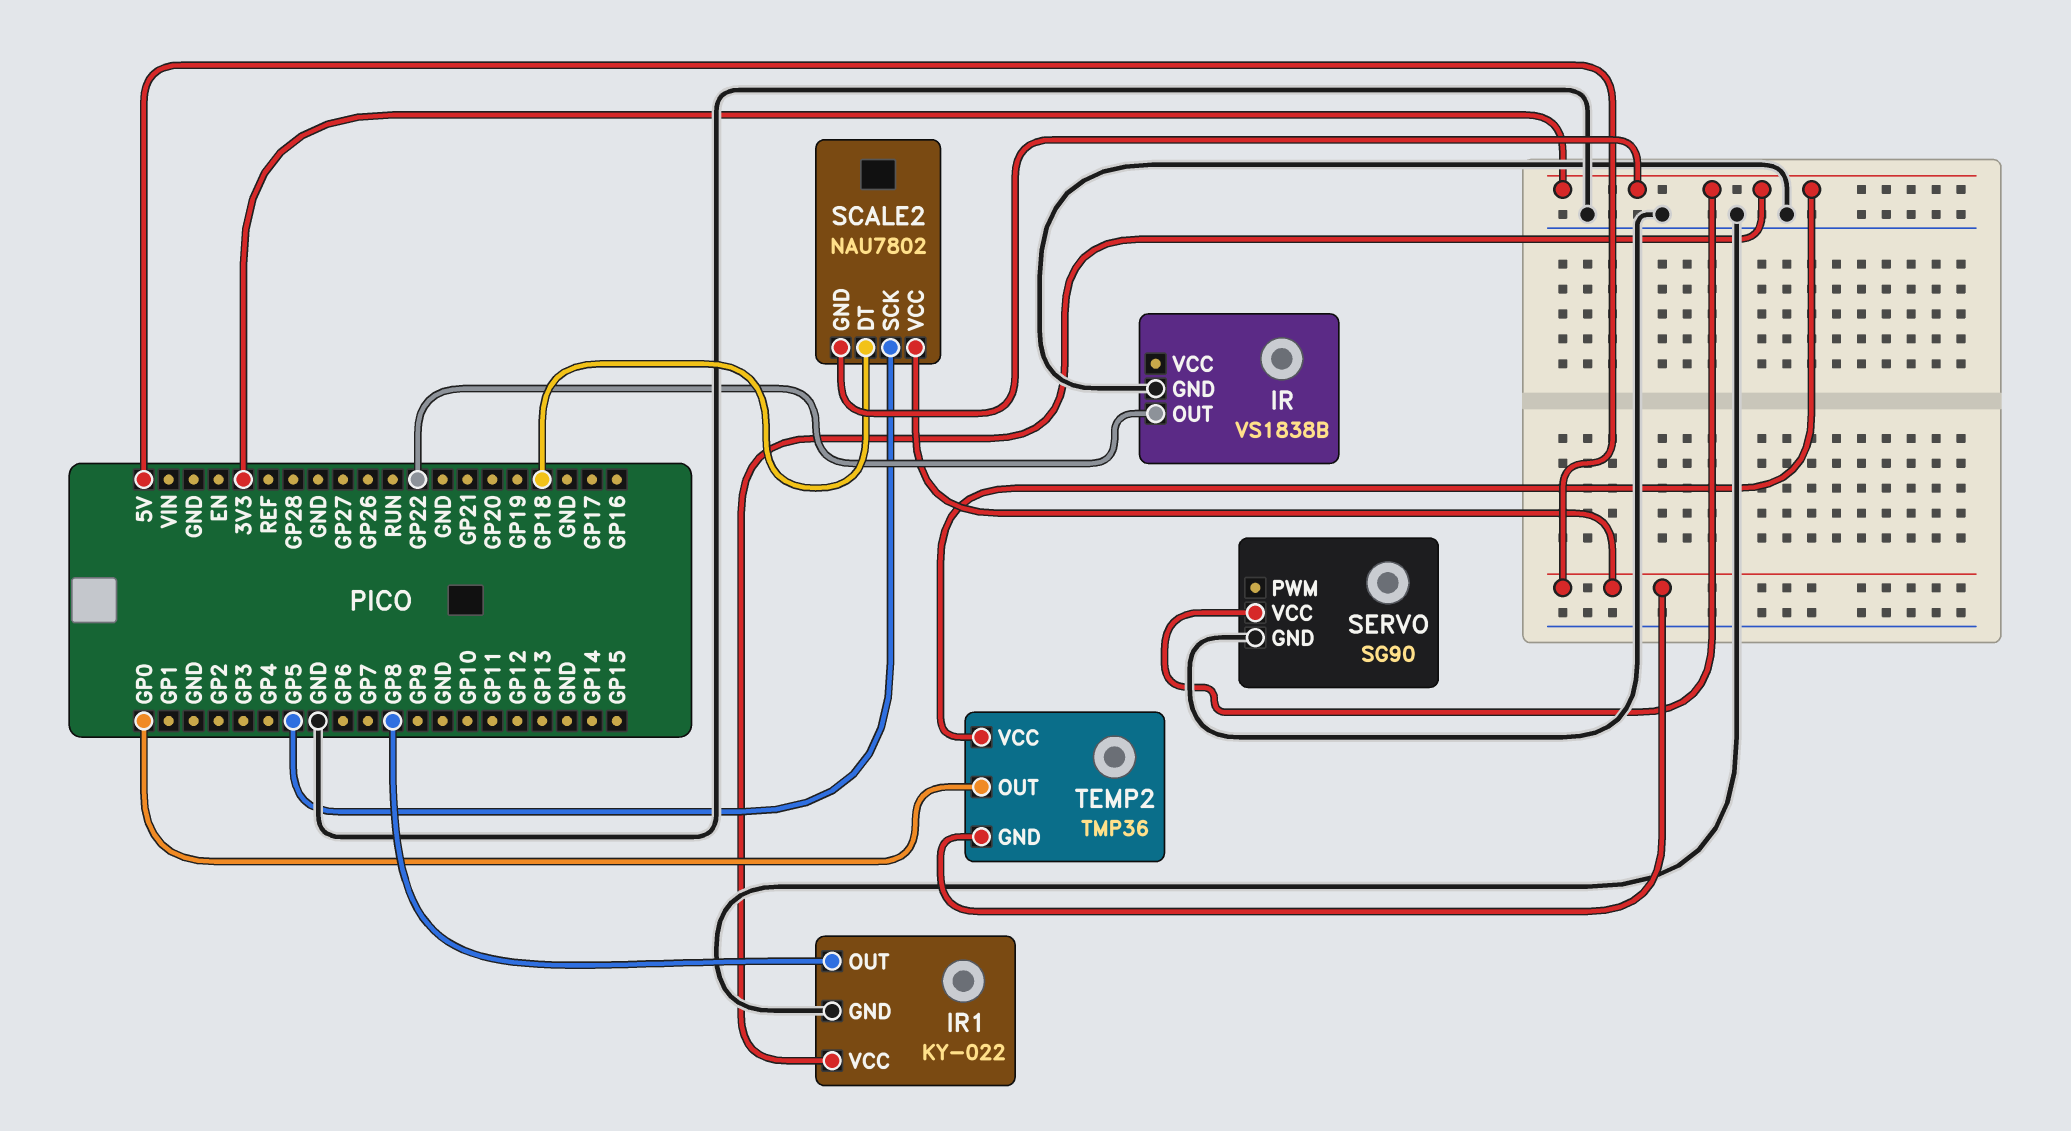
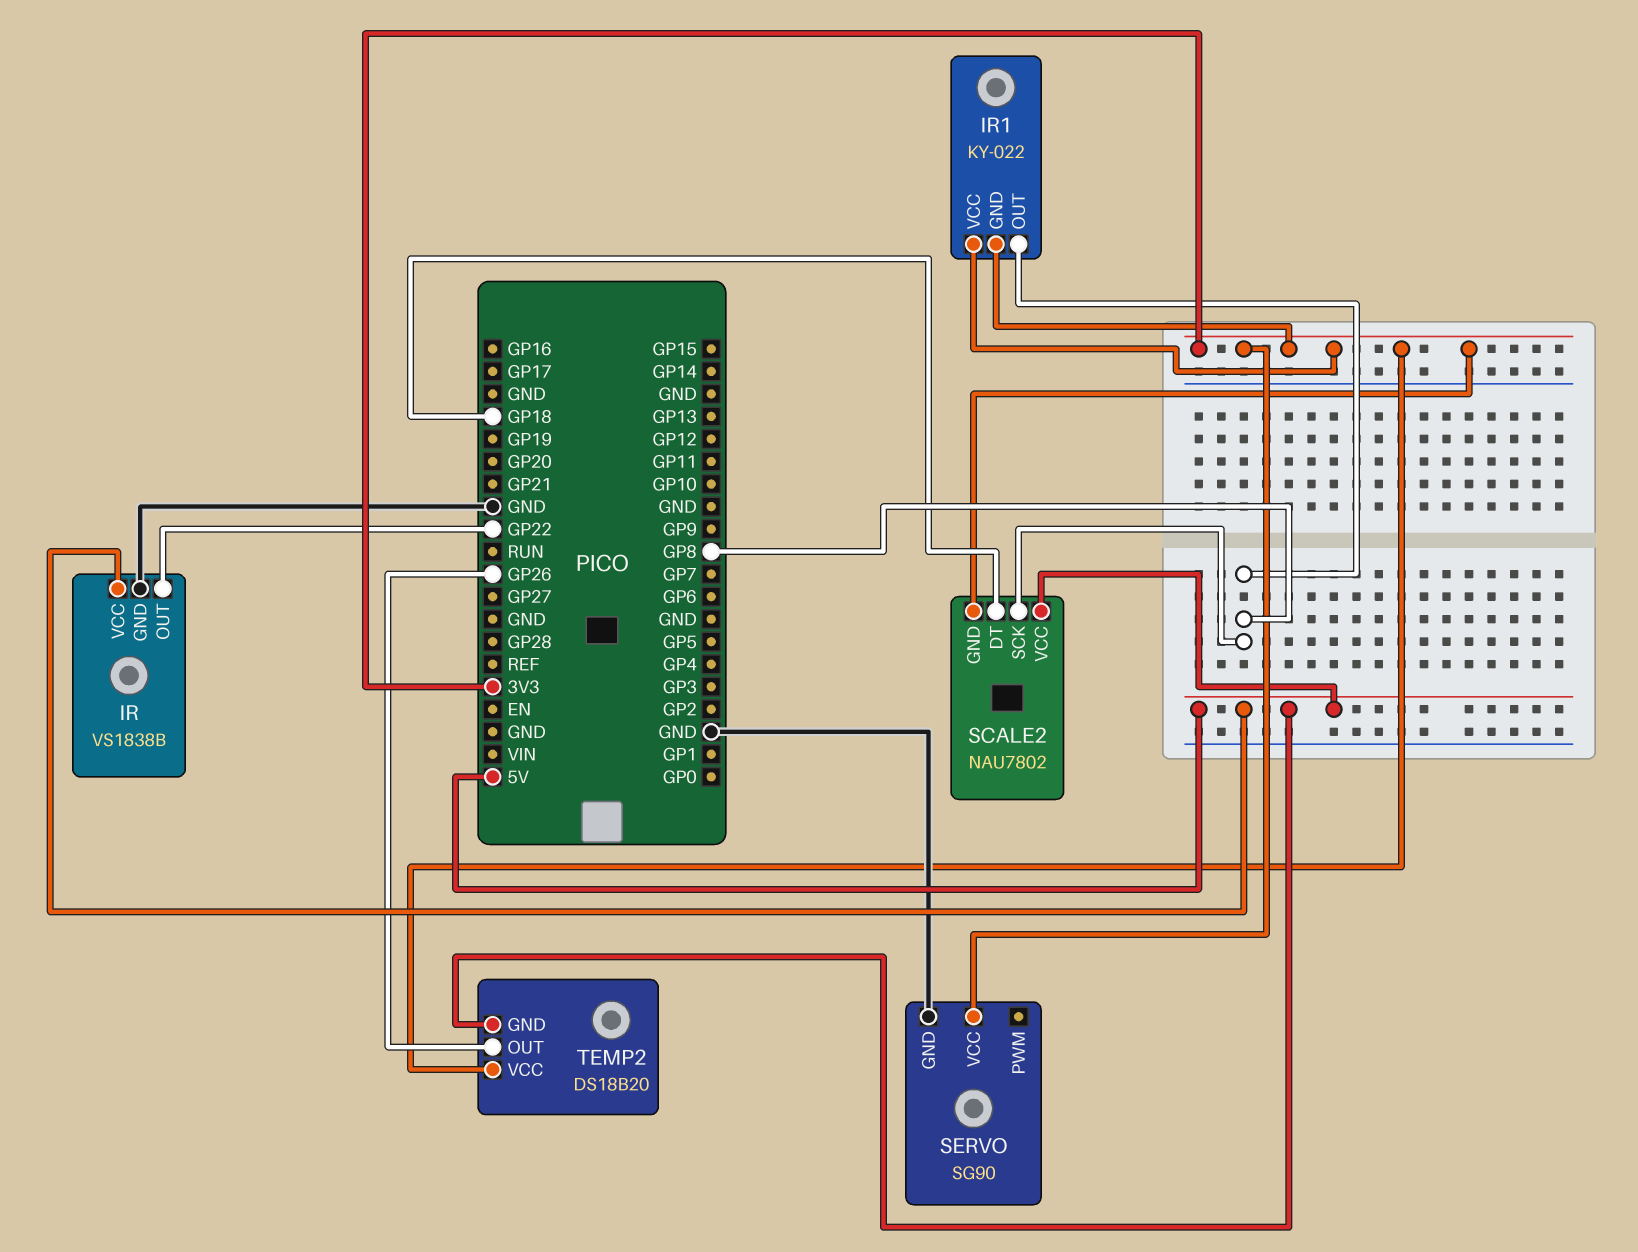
IR pin VCC: none -> 5V
IR1 pin GND: GND -> 3V3
SCALE2 pin SCK: GP5 -> GP8
TEMP2: TMP36 -> DS18B20
TEMP2 pin OUT: GP0 -> GP26

